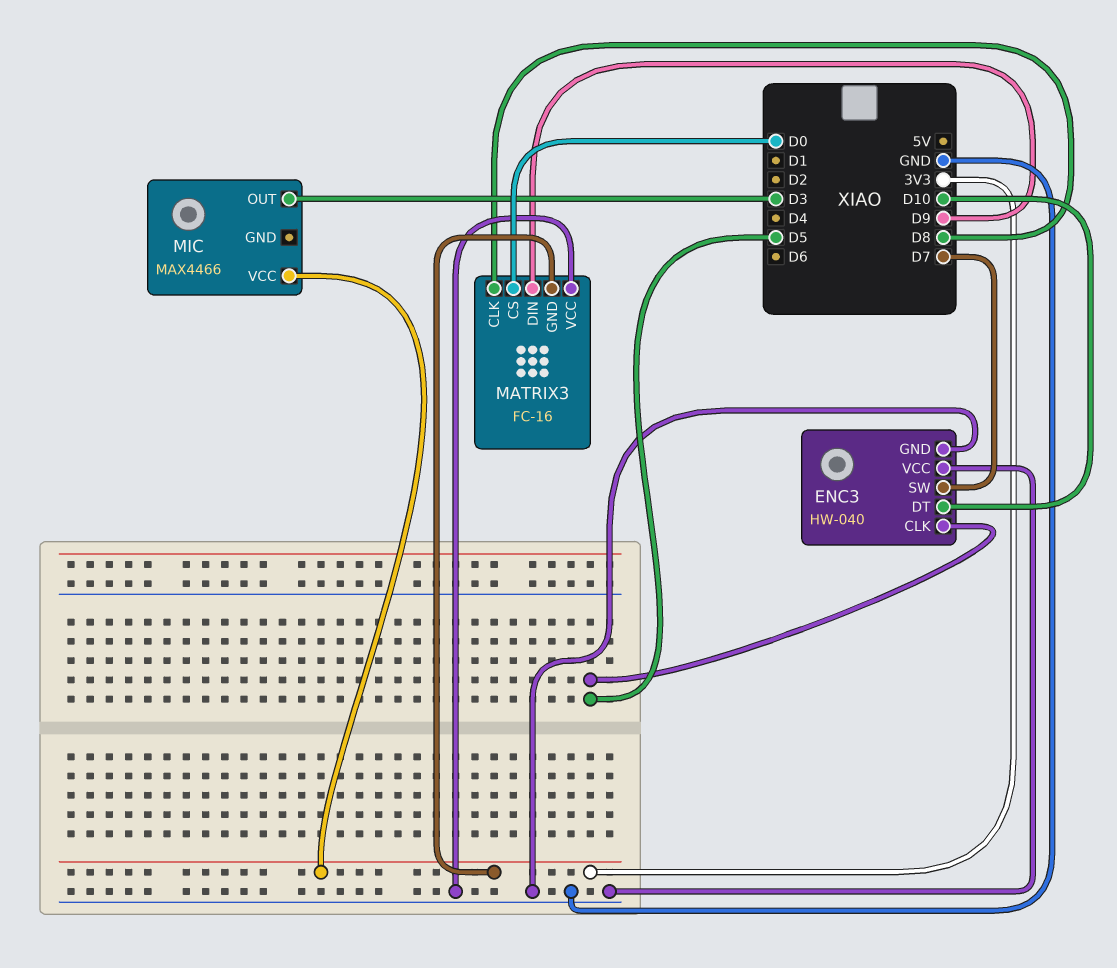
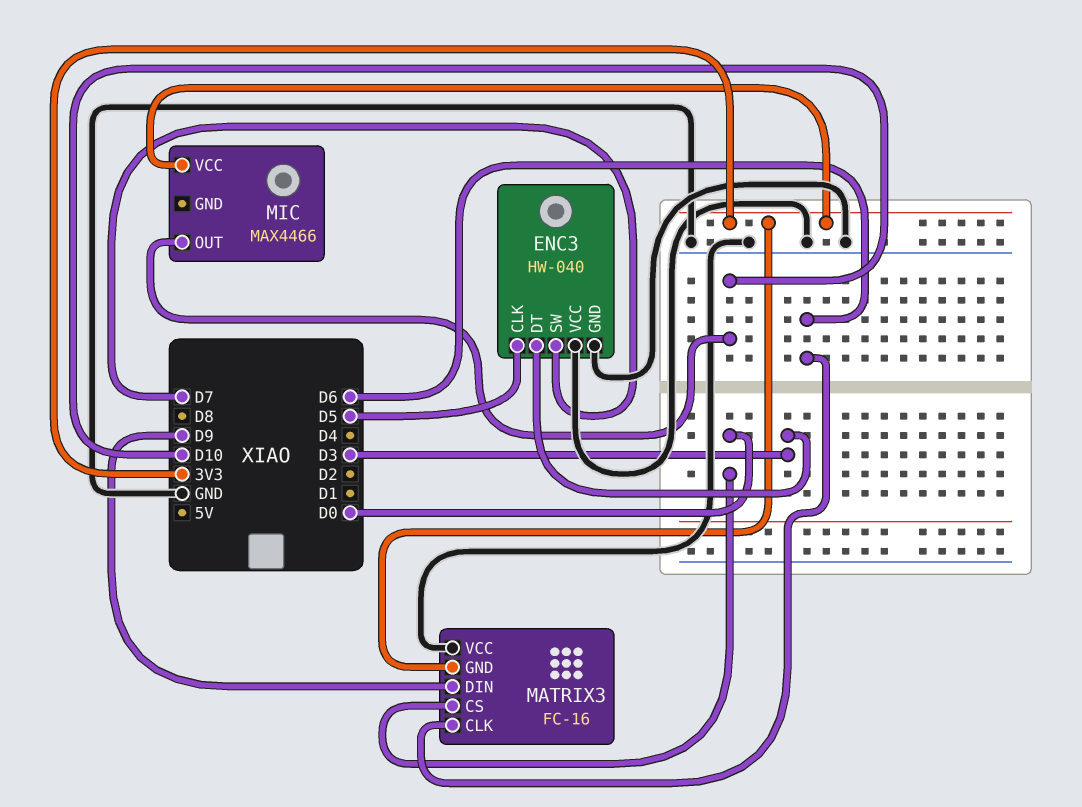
ENC3 pin DT: D10 -> D3
MATRIX3 pin CLK: D8 -> D6
MIC pin OUT: D3 -> D10

